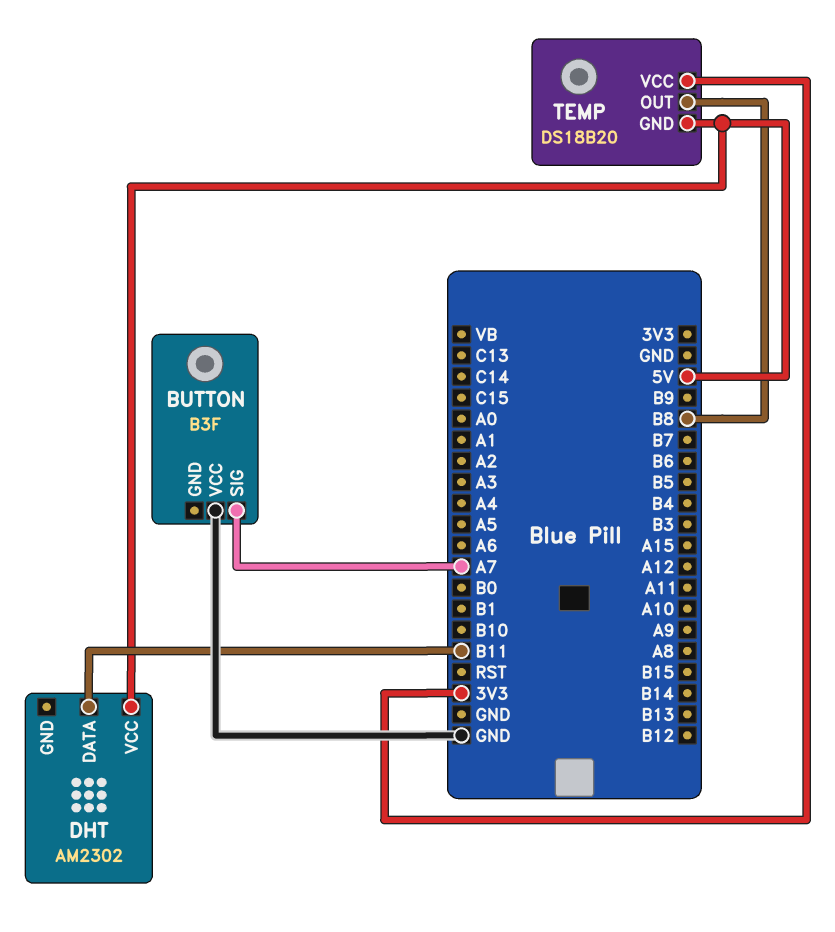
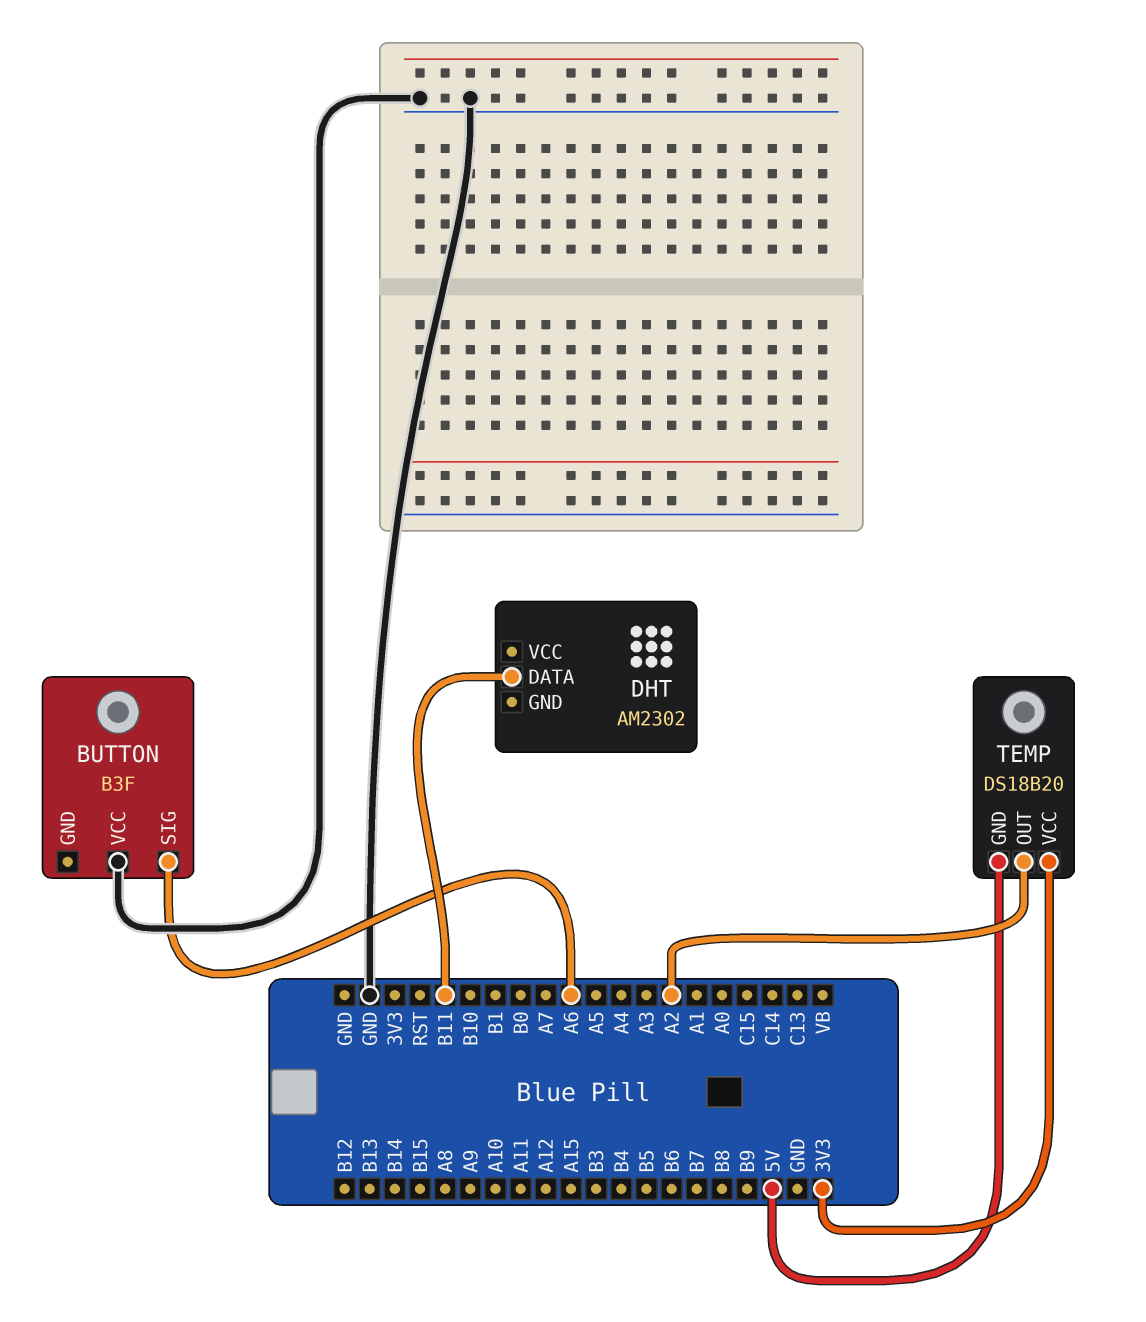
BUTTON pin SIG: A7 -> A6
DHT pin VCC: 5V -> none
TEMP pin OUT: B8 -> A2

